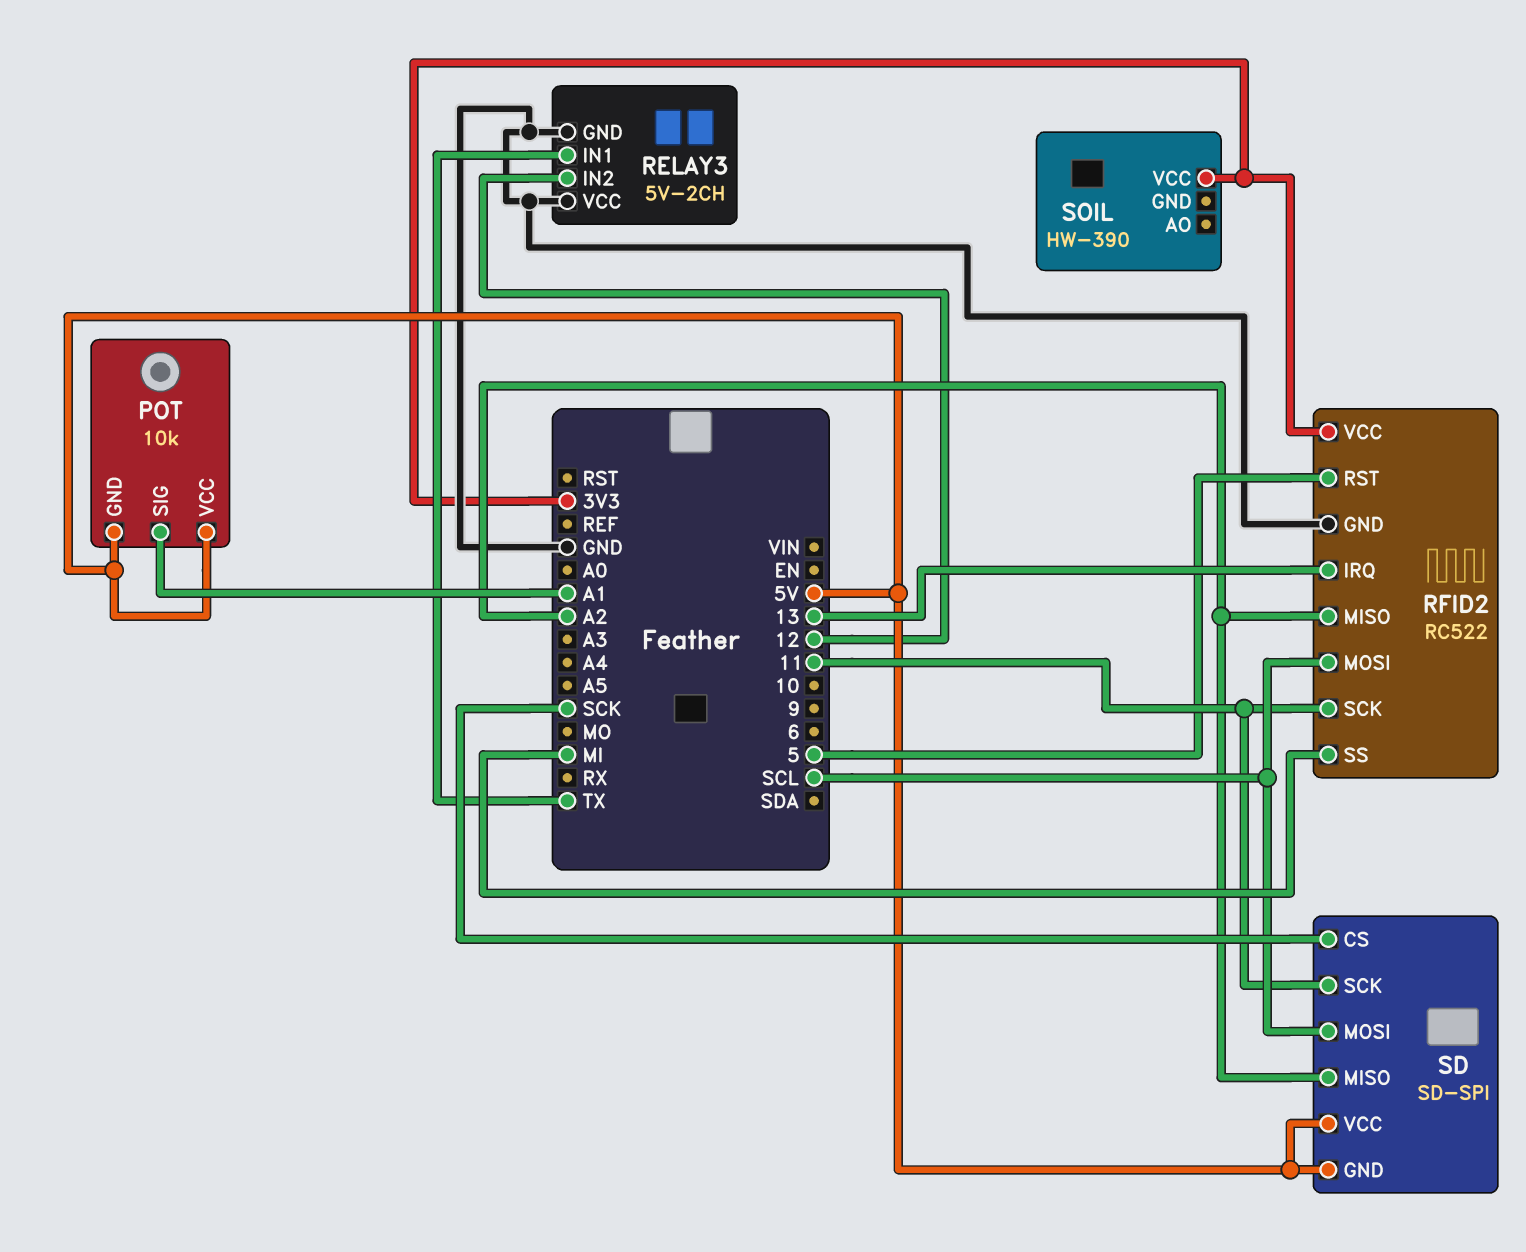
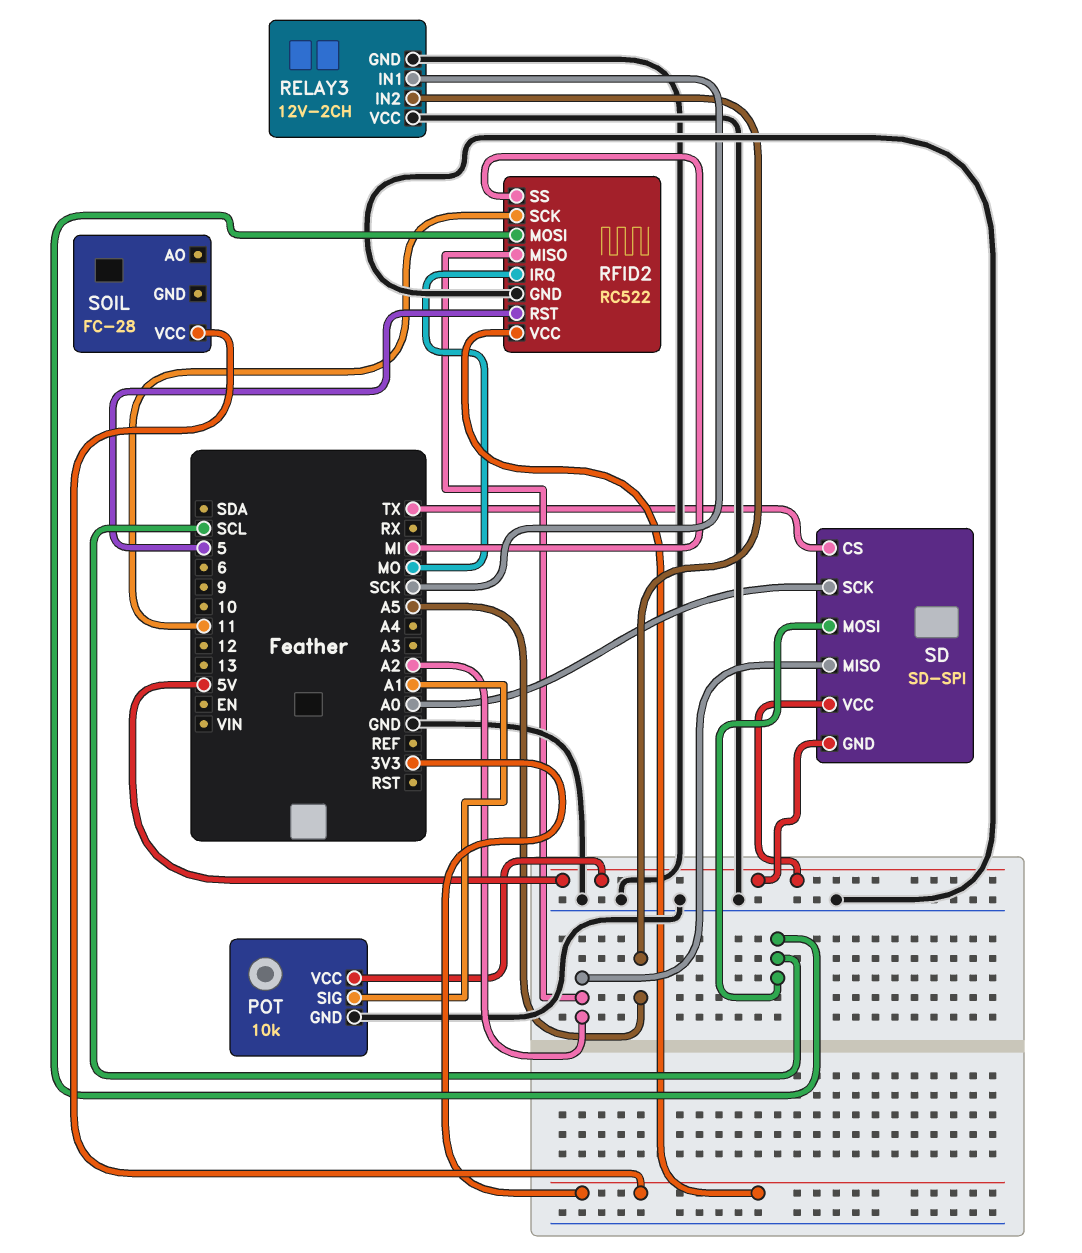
POT pin GND: 5V -> GND
RELAY3: 5V-2CH -> 12V-2CH
RELAY3 pin IN1: TX -> SCK
RELAY3 pin IN2: 12 -> A5
RFID2 pin IRQ: 13 -> MO
SD pin CS: SCK -> TX
SD pin SCK: 11 -> A0
SOIL: HW-390 -> FC-28

